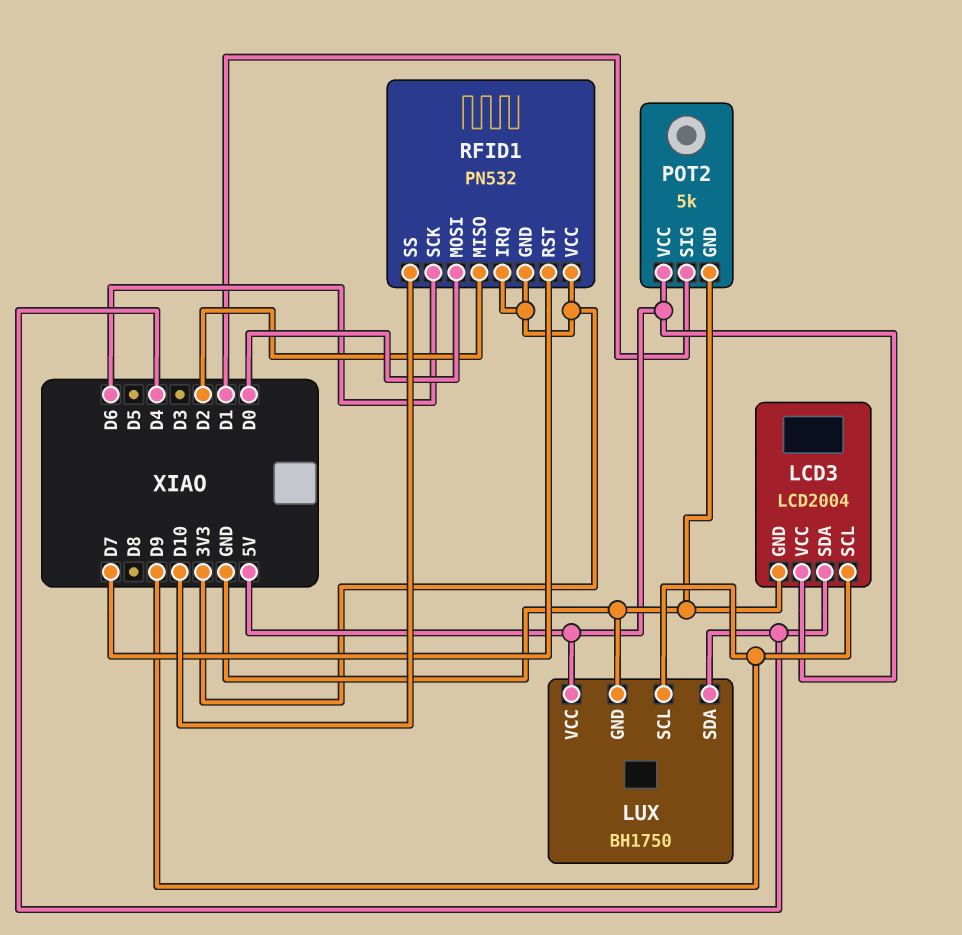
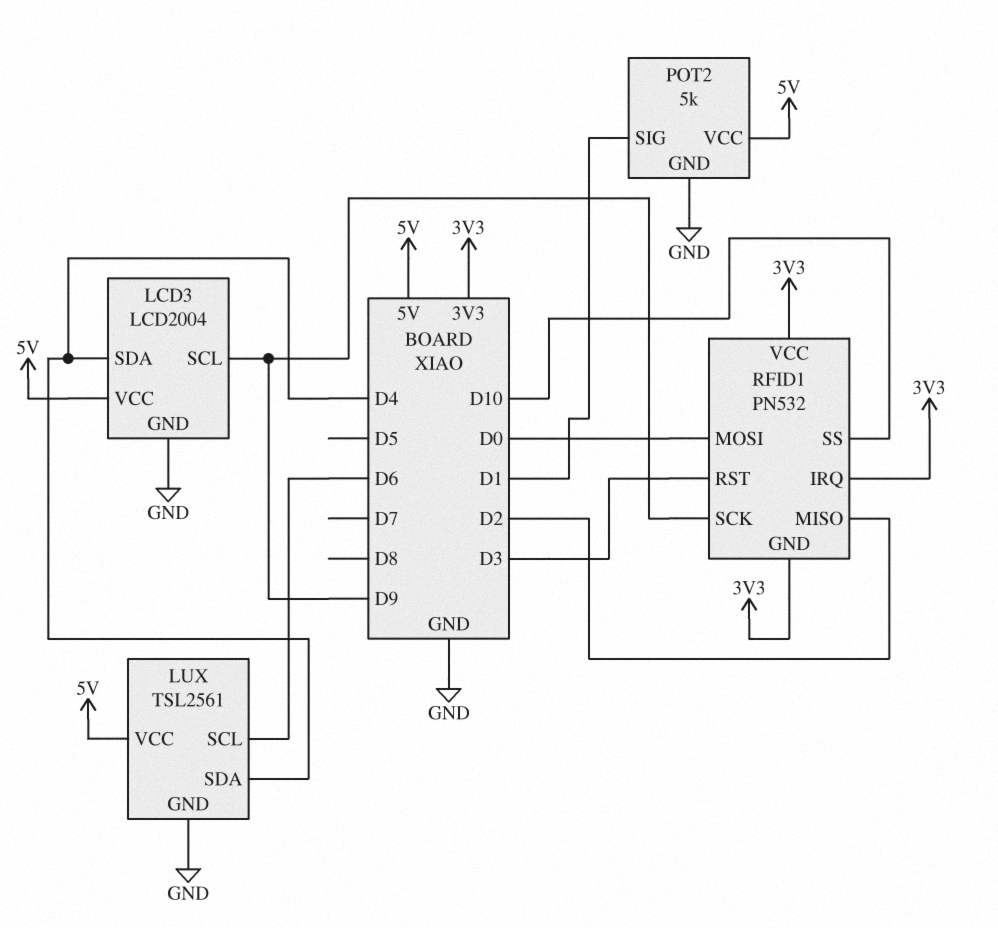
LUX: BH1750 -> TSL2561
LUX pin SCL: D9 -> D6
RFID1 pin RST: D7 -> D3
RFID1 pin SCK: D6 -> D9

